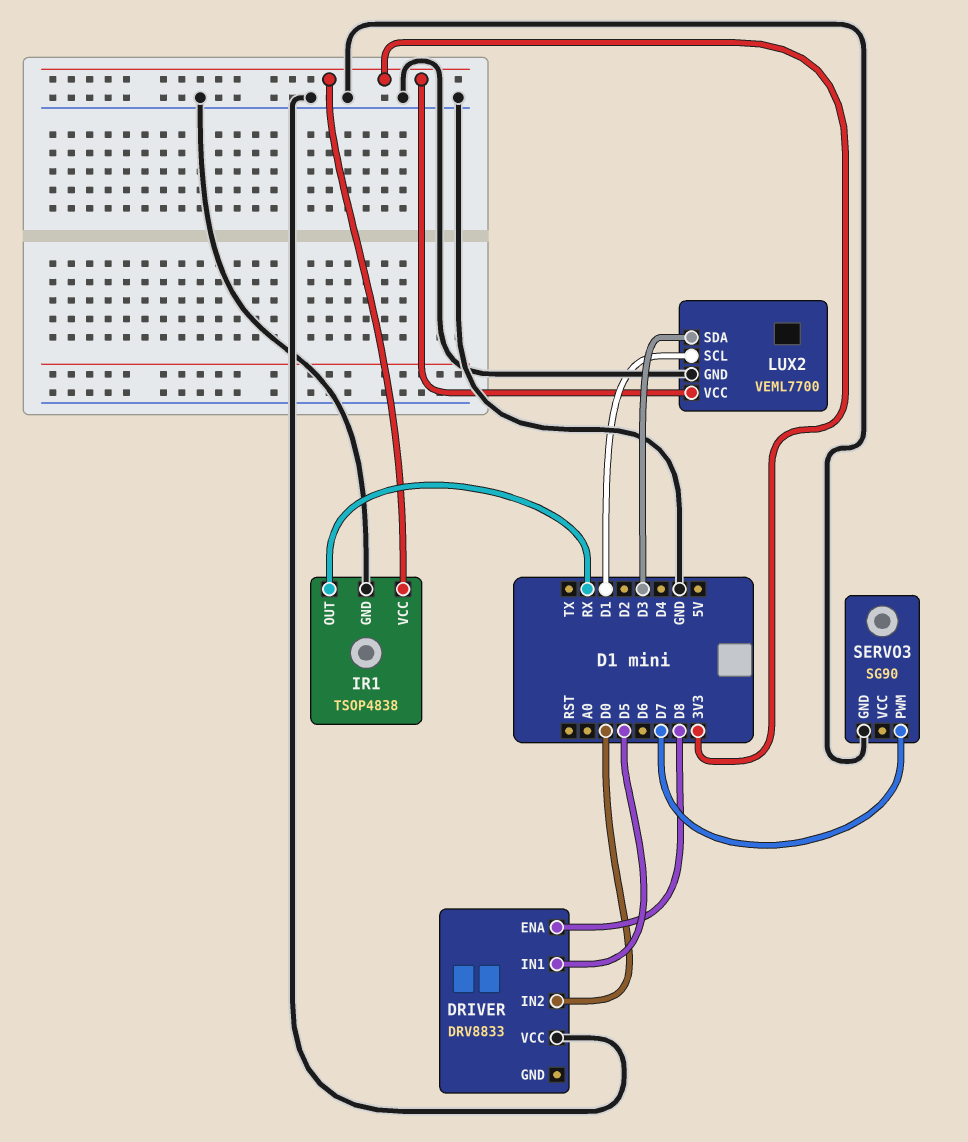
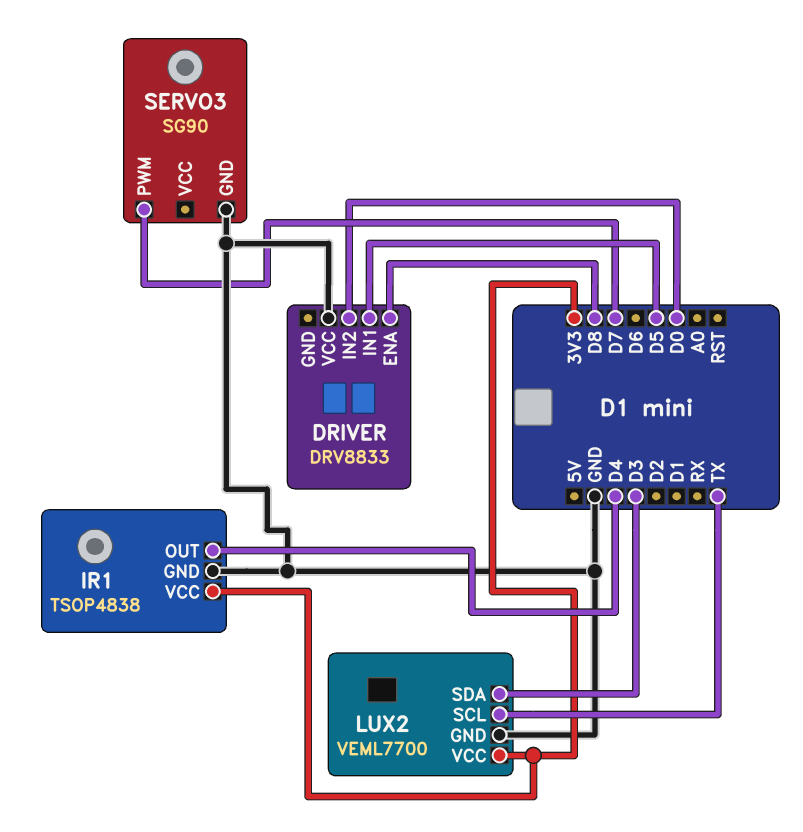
IR1 pin OUT: RX -> D4
LUX2 pin SCL: D1 -> TX

